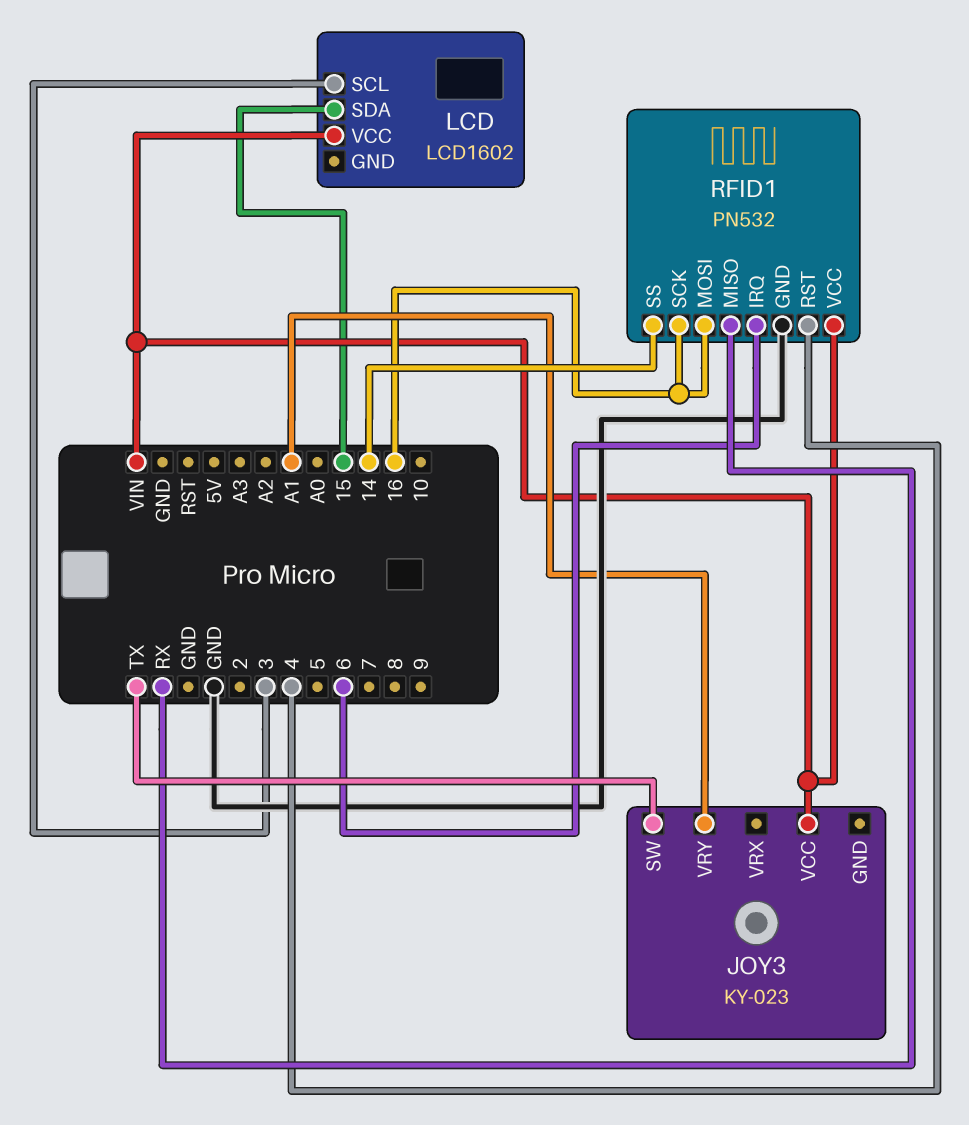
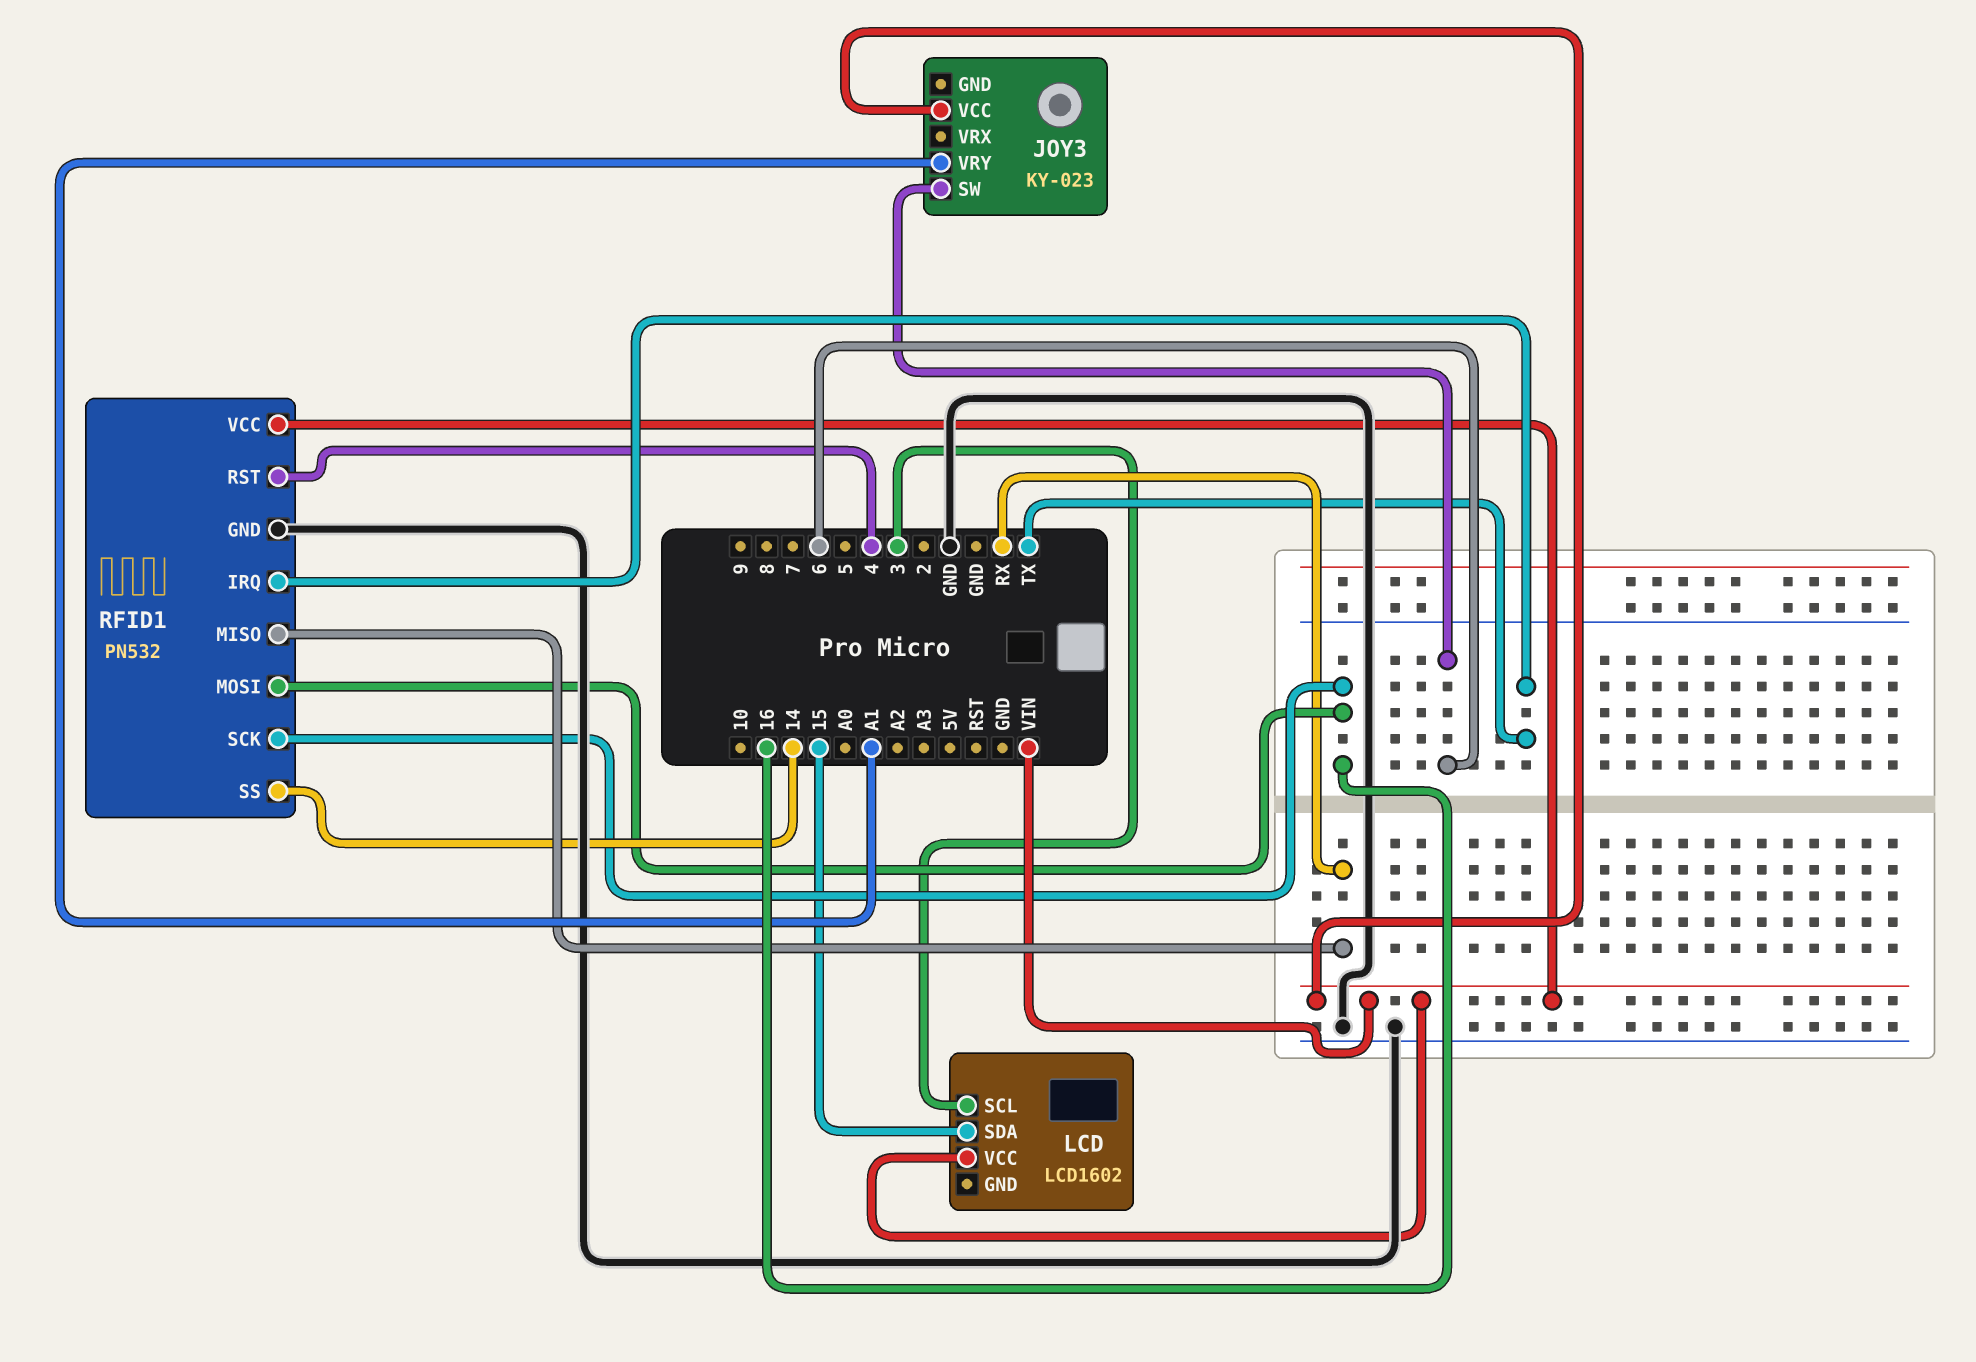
JOY3 pin SW: TX -> 6
RFID1 pin IRQ: 6 -> TX

